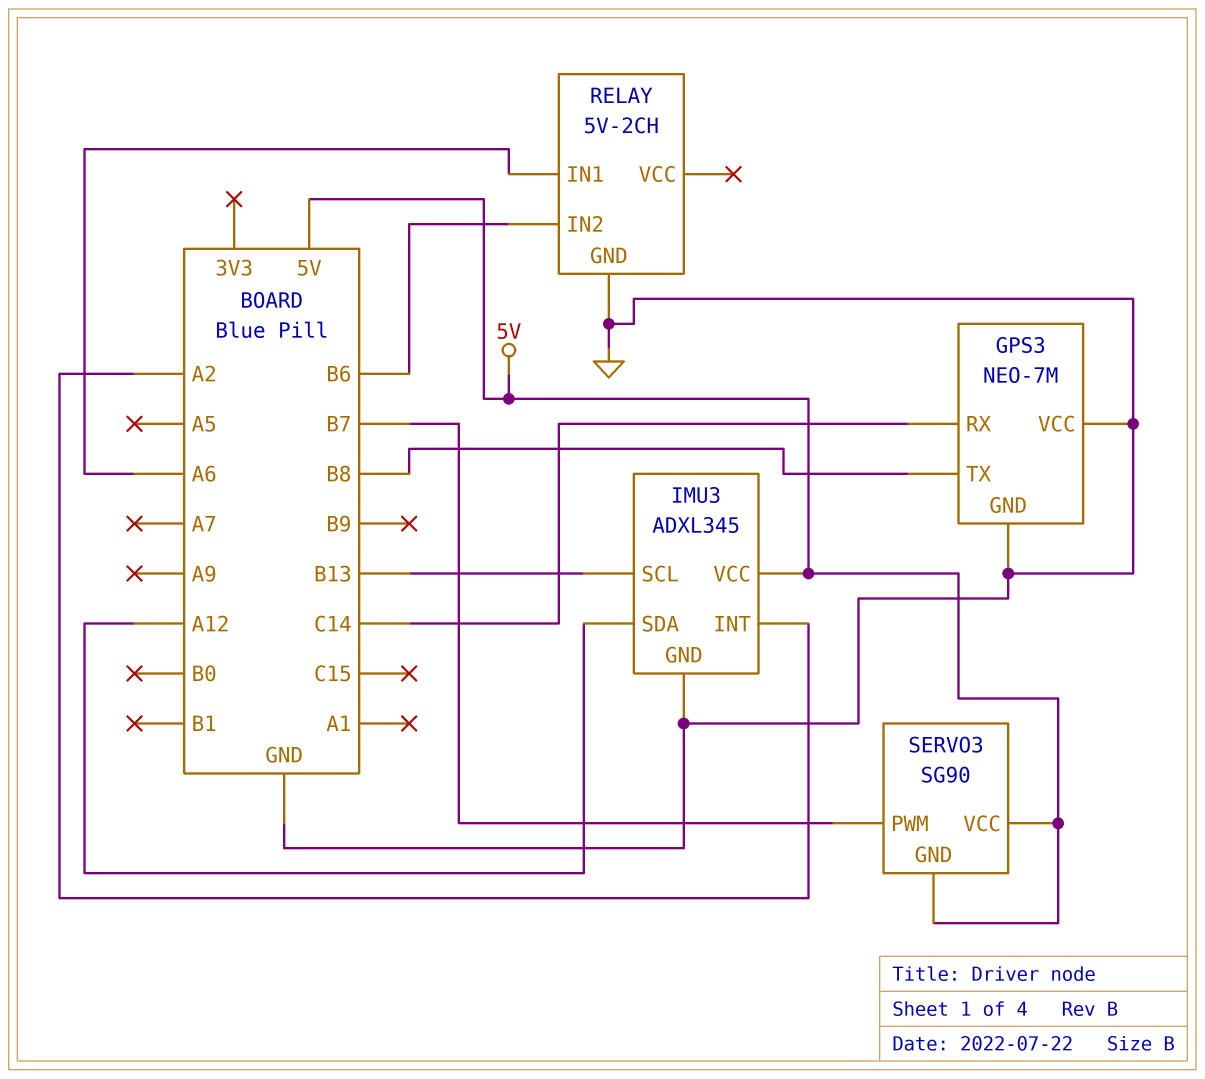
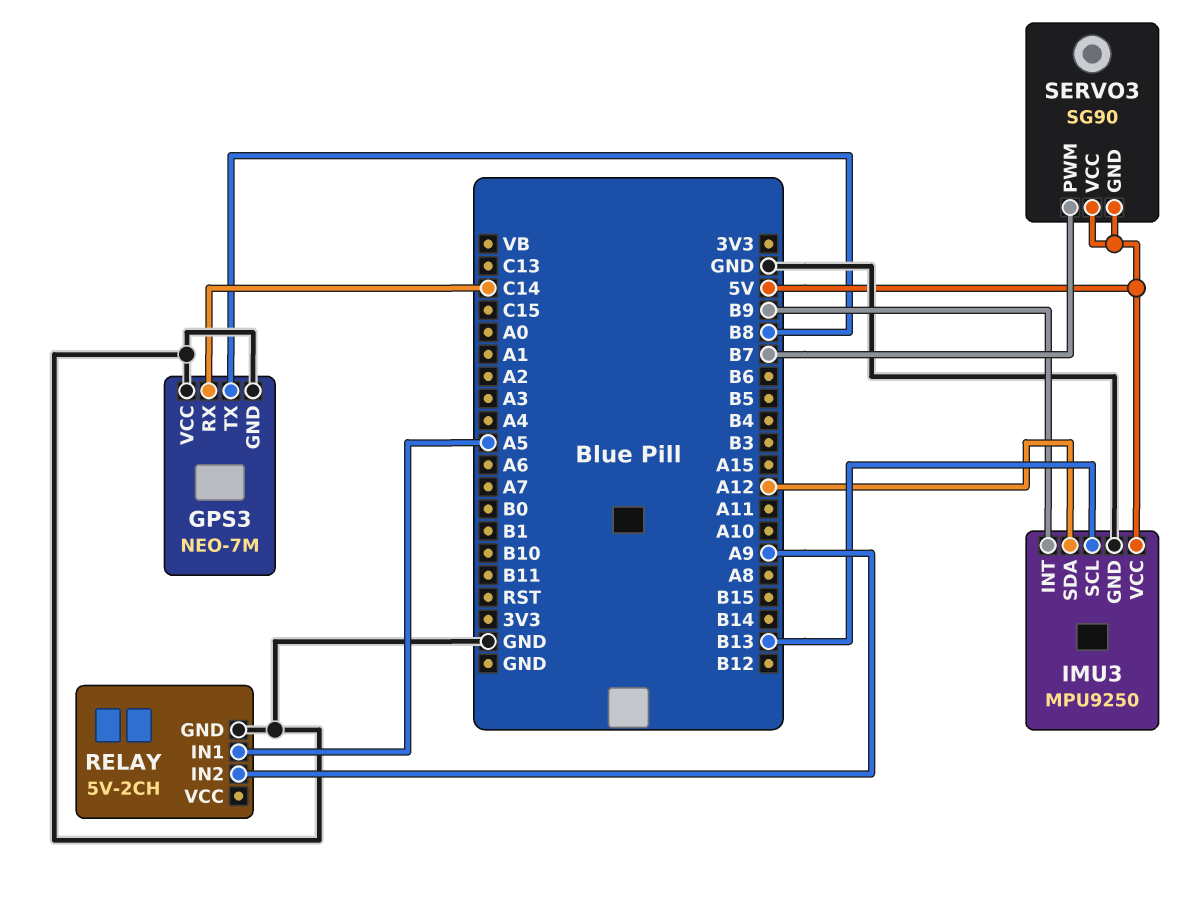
IMU3: ADXL345 -> MPU9250
IMU3 pin INT: A2 -> B9
RELAY pin IN1: A6 -> A5
RELAY pin IN2: B6 -> A9

